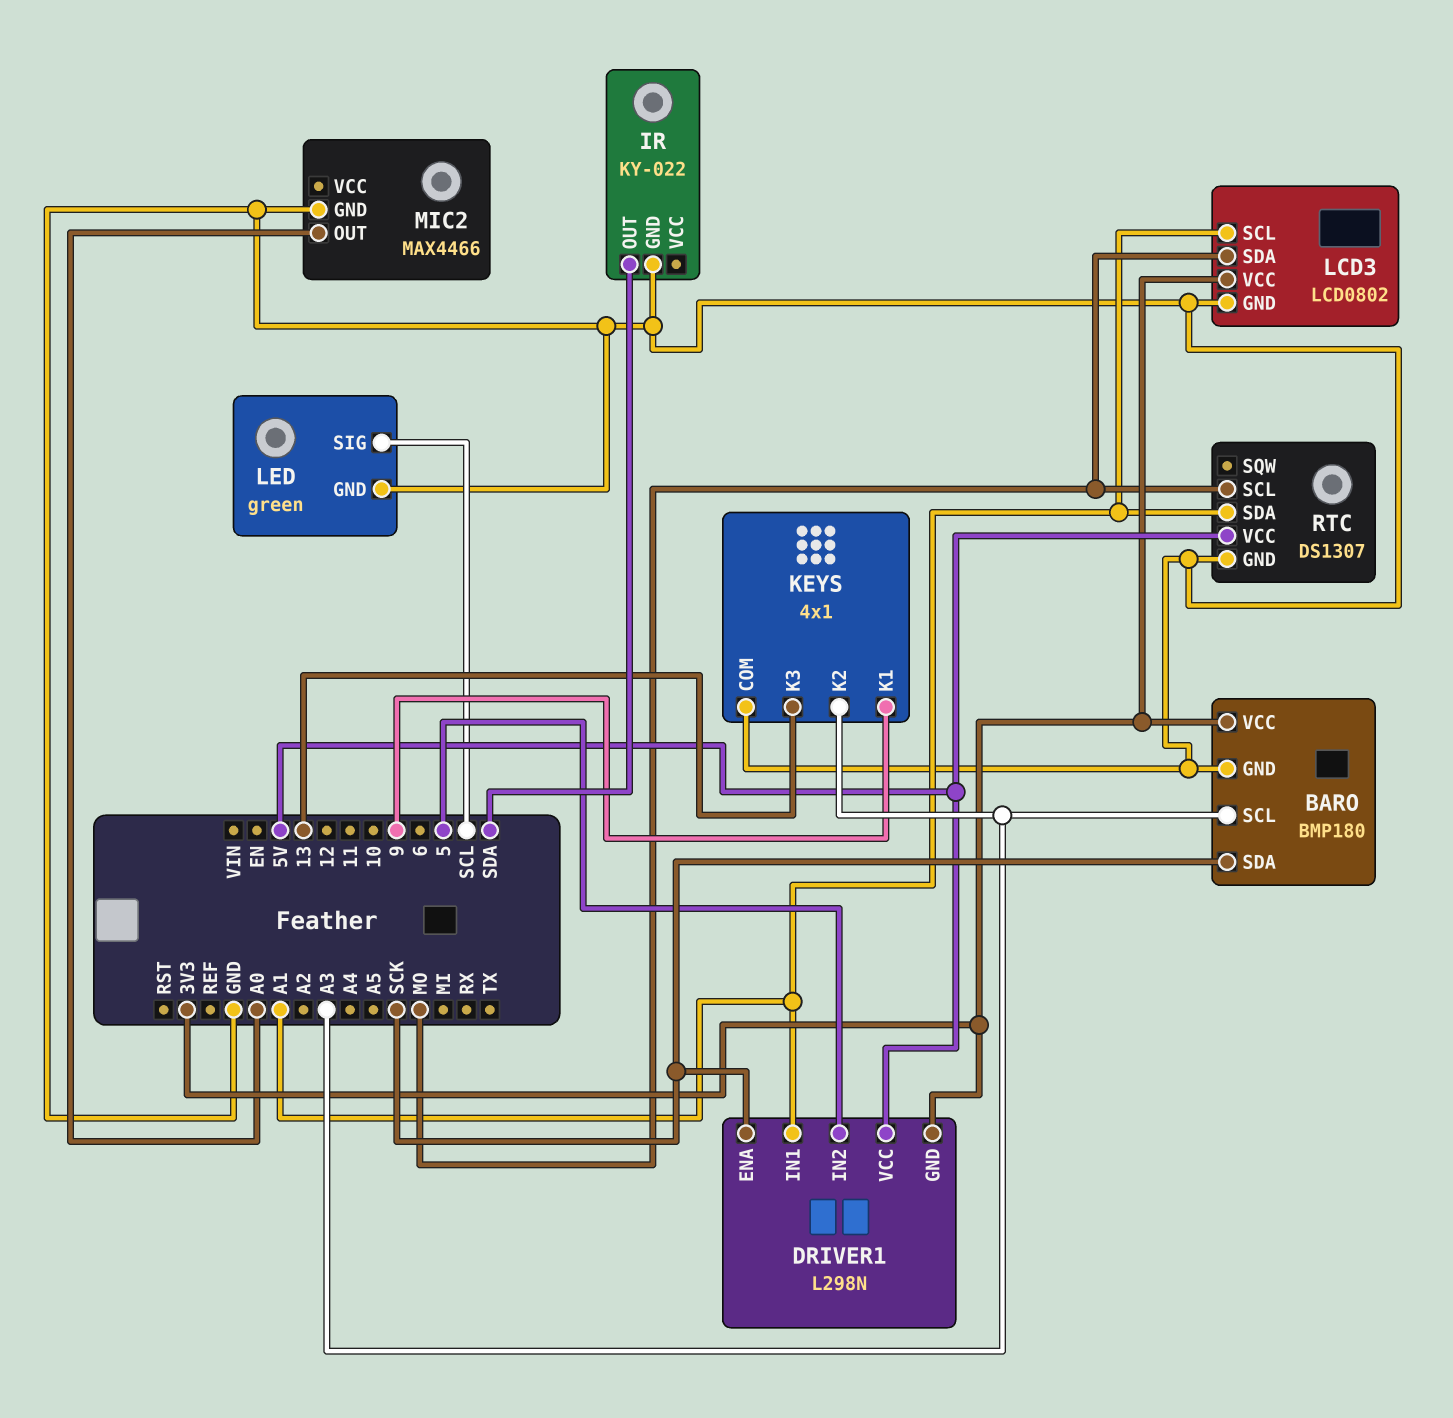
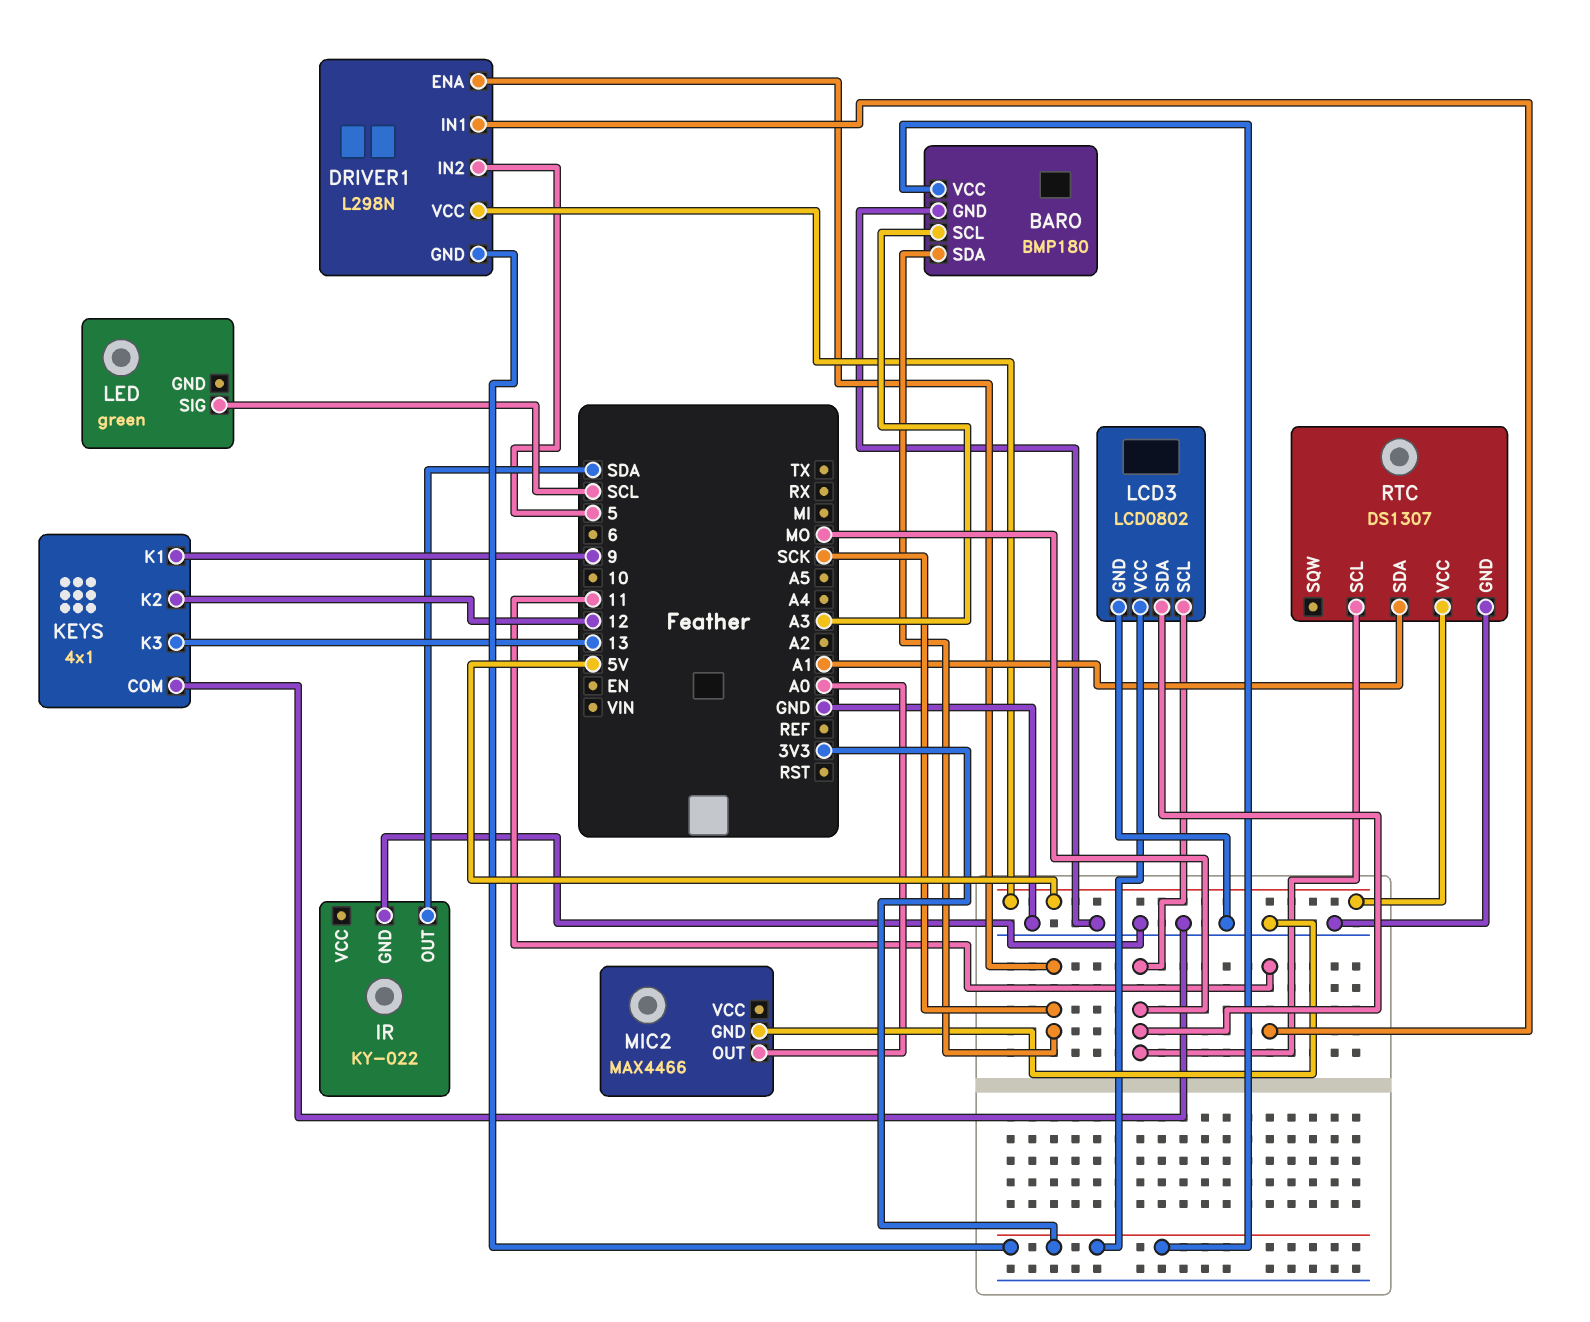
DRIVER1 pin IN1: A1 -> 11
KEYS pin K2: A3 -> 12
LCD3 pin SCL: A1 -> MO
LED pin GND: GND -> none

